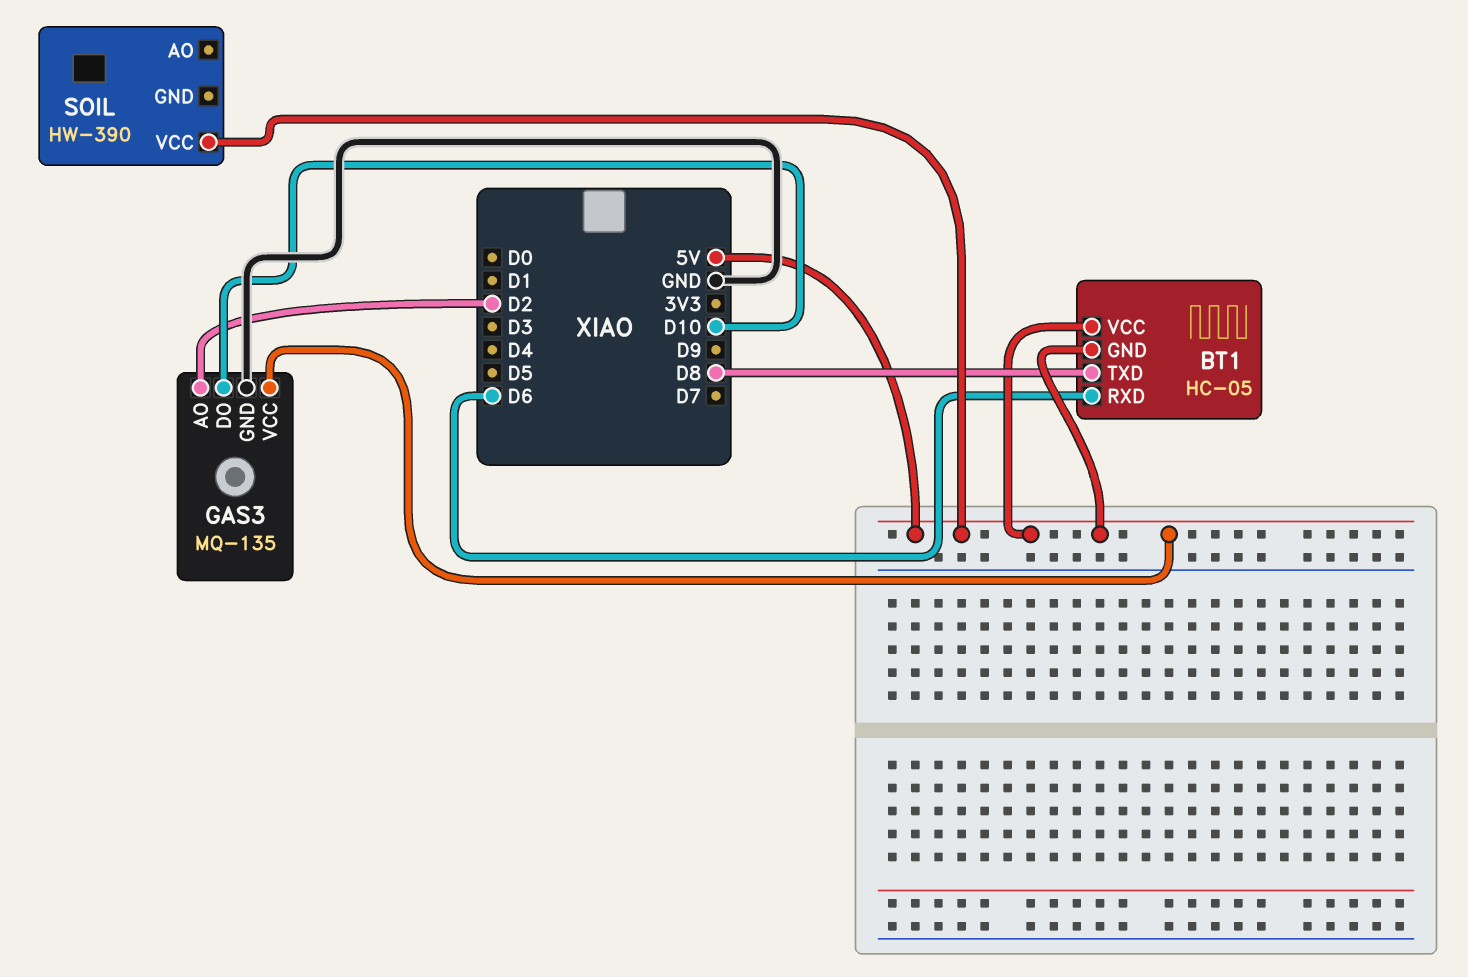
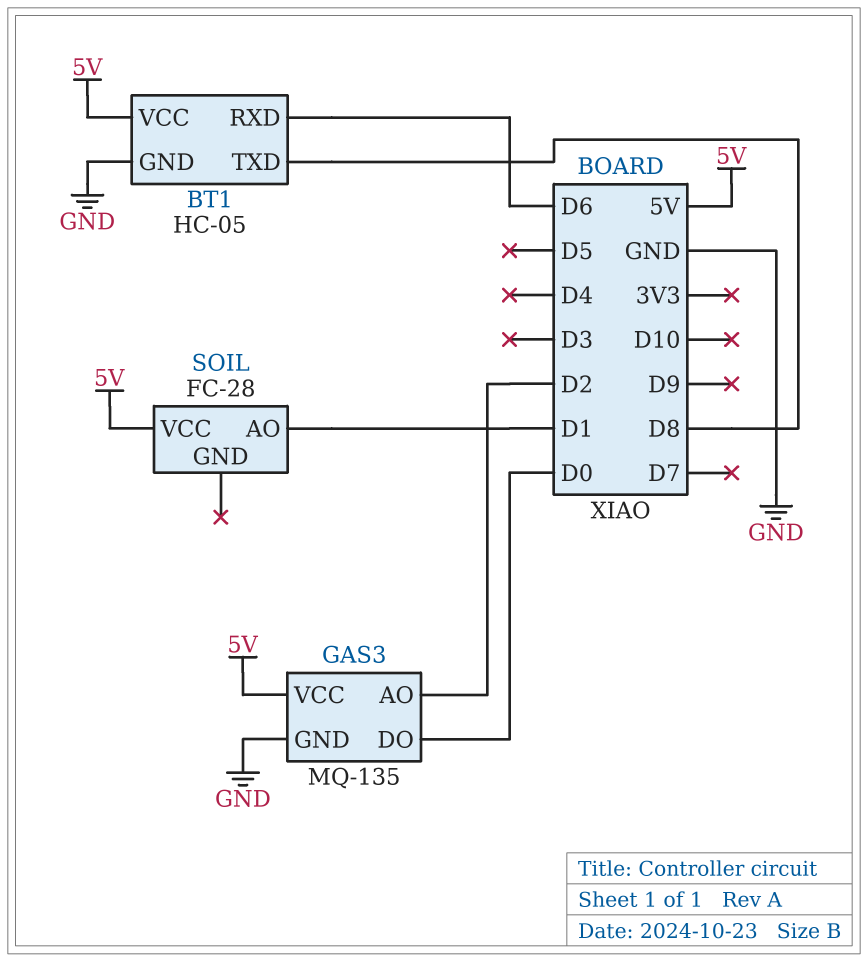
BT1 pin GND: 5V -> GND
GAS3 pin DO: D10 -> D0
SOIL: HW-390 -> FC-28
SOIL pin AO: none -> D1

